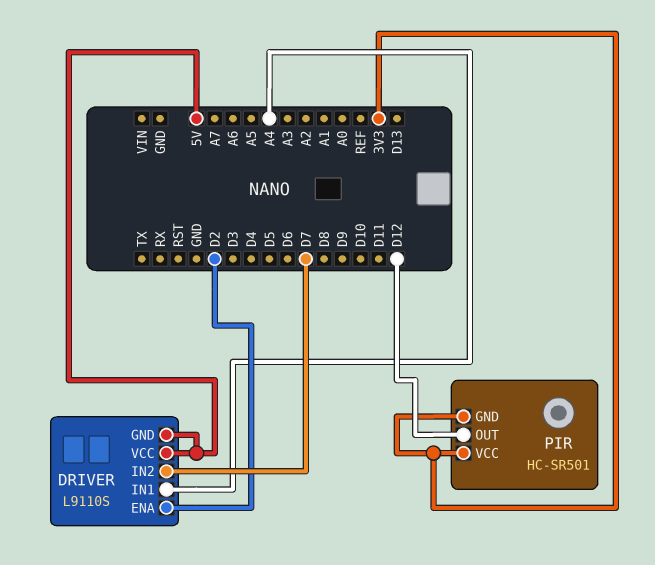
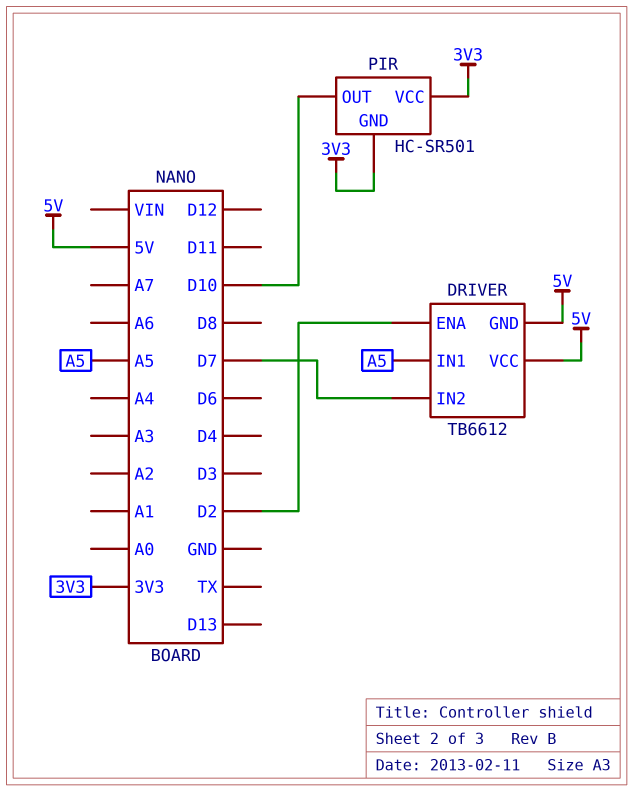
DRIVER: L9110S -> TB6612
DRIVER pin IN1: A4 -> A5
PIR pin OUT: D12 -> D10

